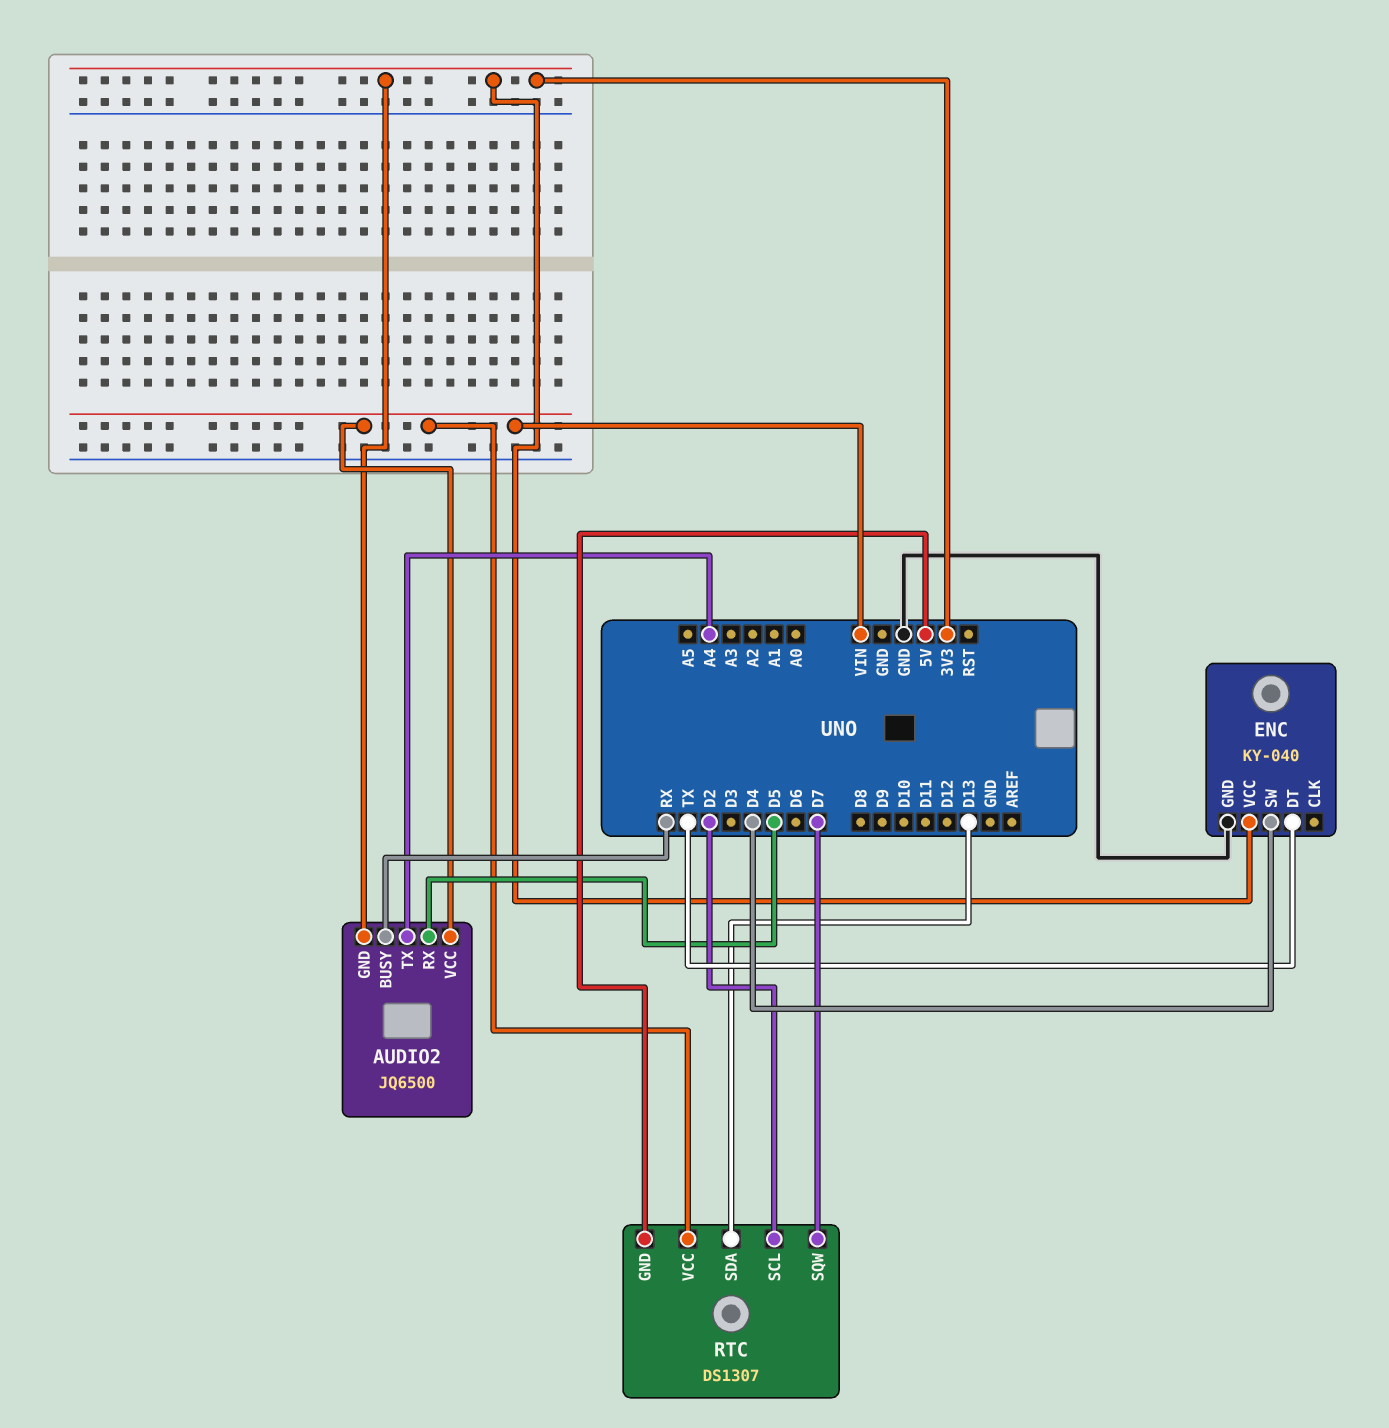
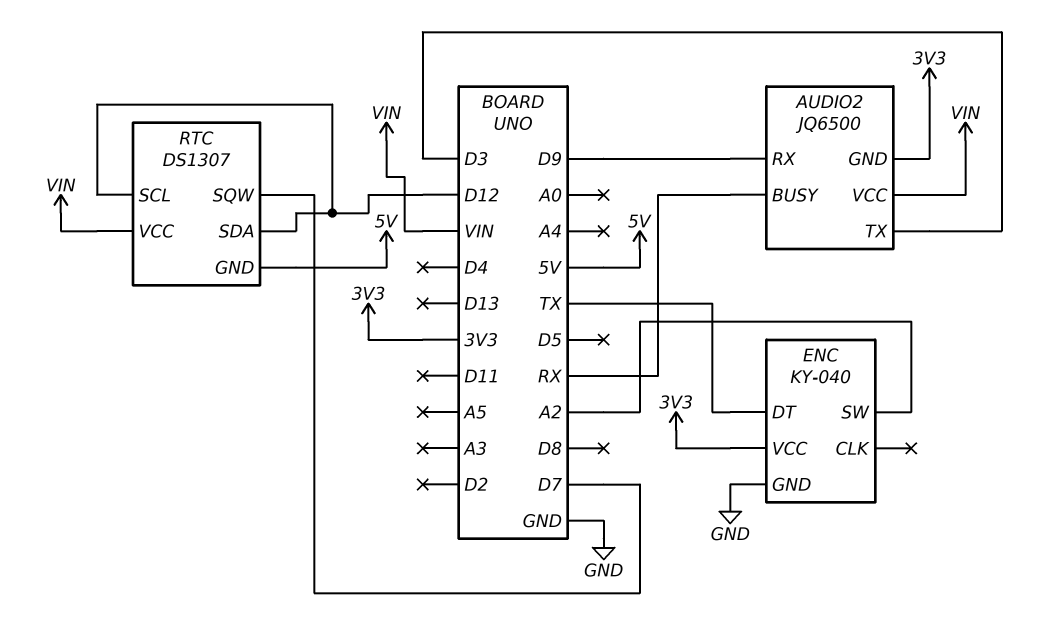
AUDIO2 pin RX: D5 -> D9
AUDIO2 pin TX: A4 -> D3
ENC pin SW: D4 -> A2
RTC pin SCL: D2 -> D12
RTC pin SDA: D13 -> D12

